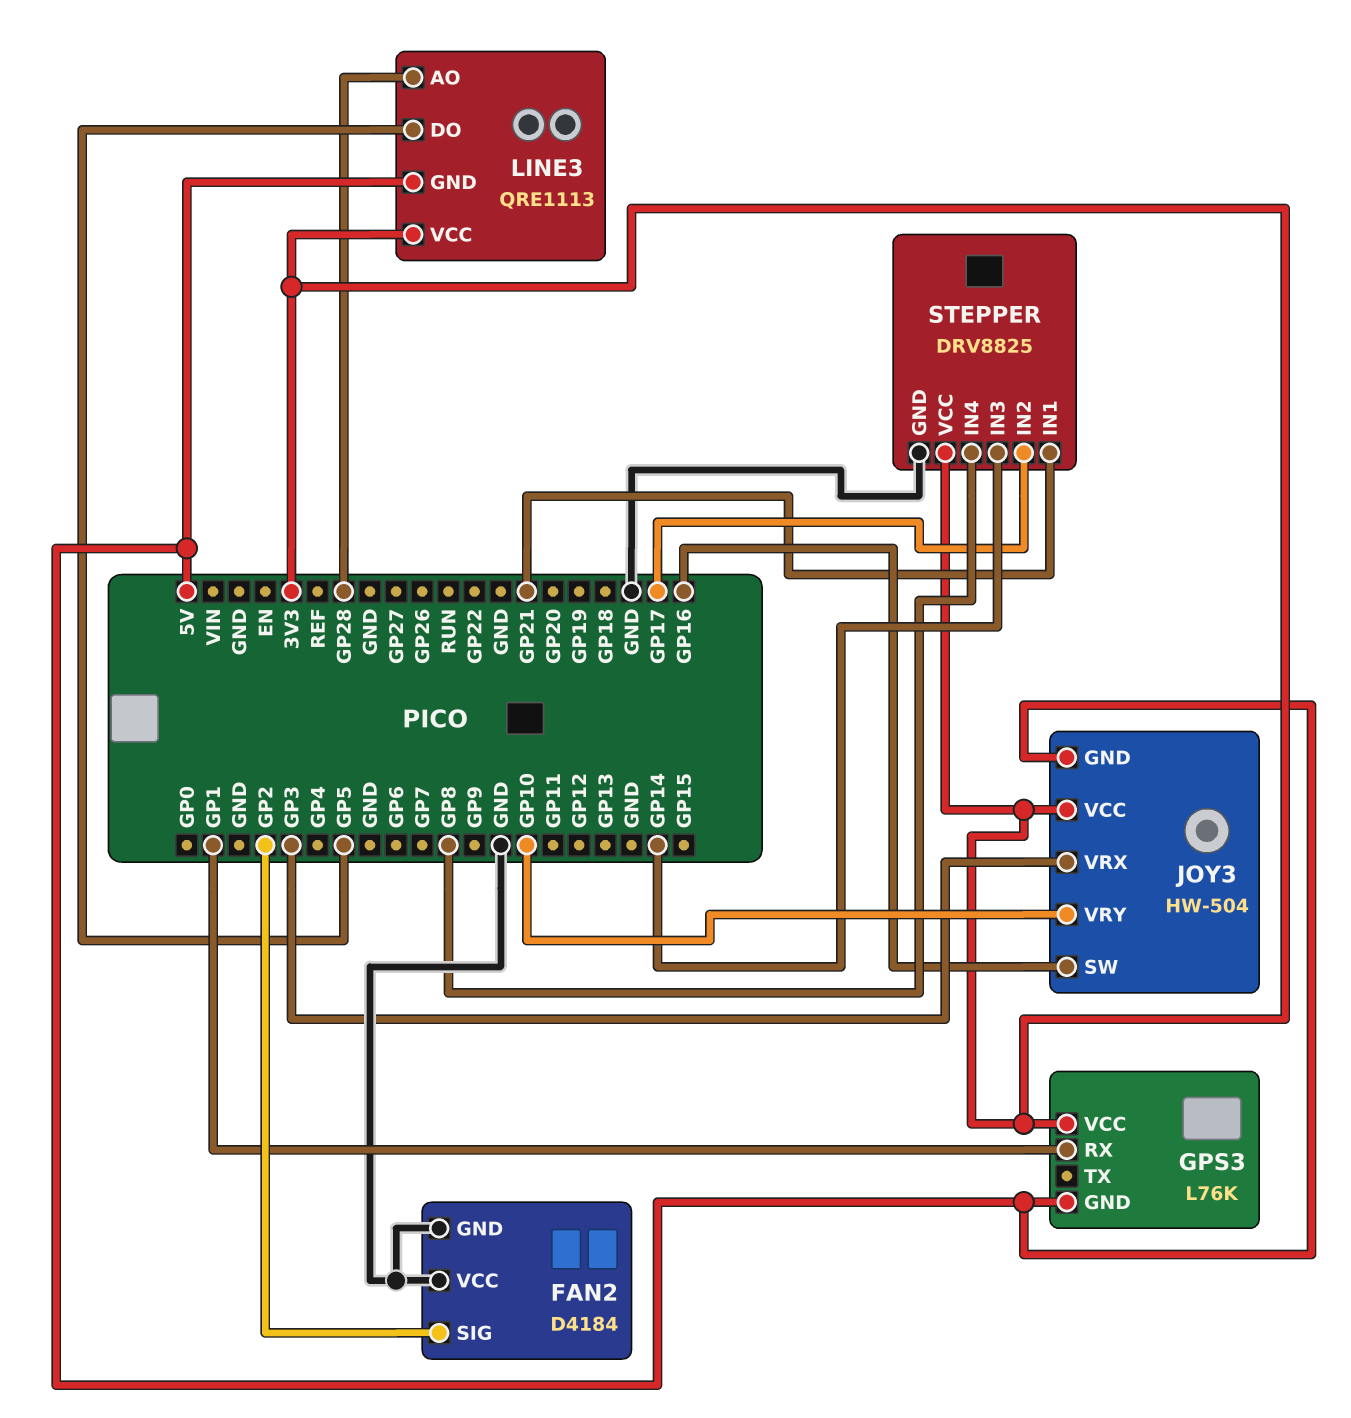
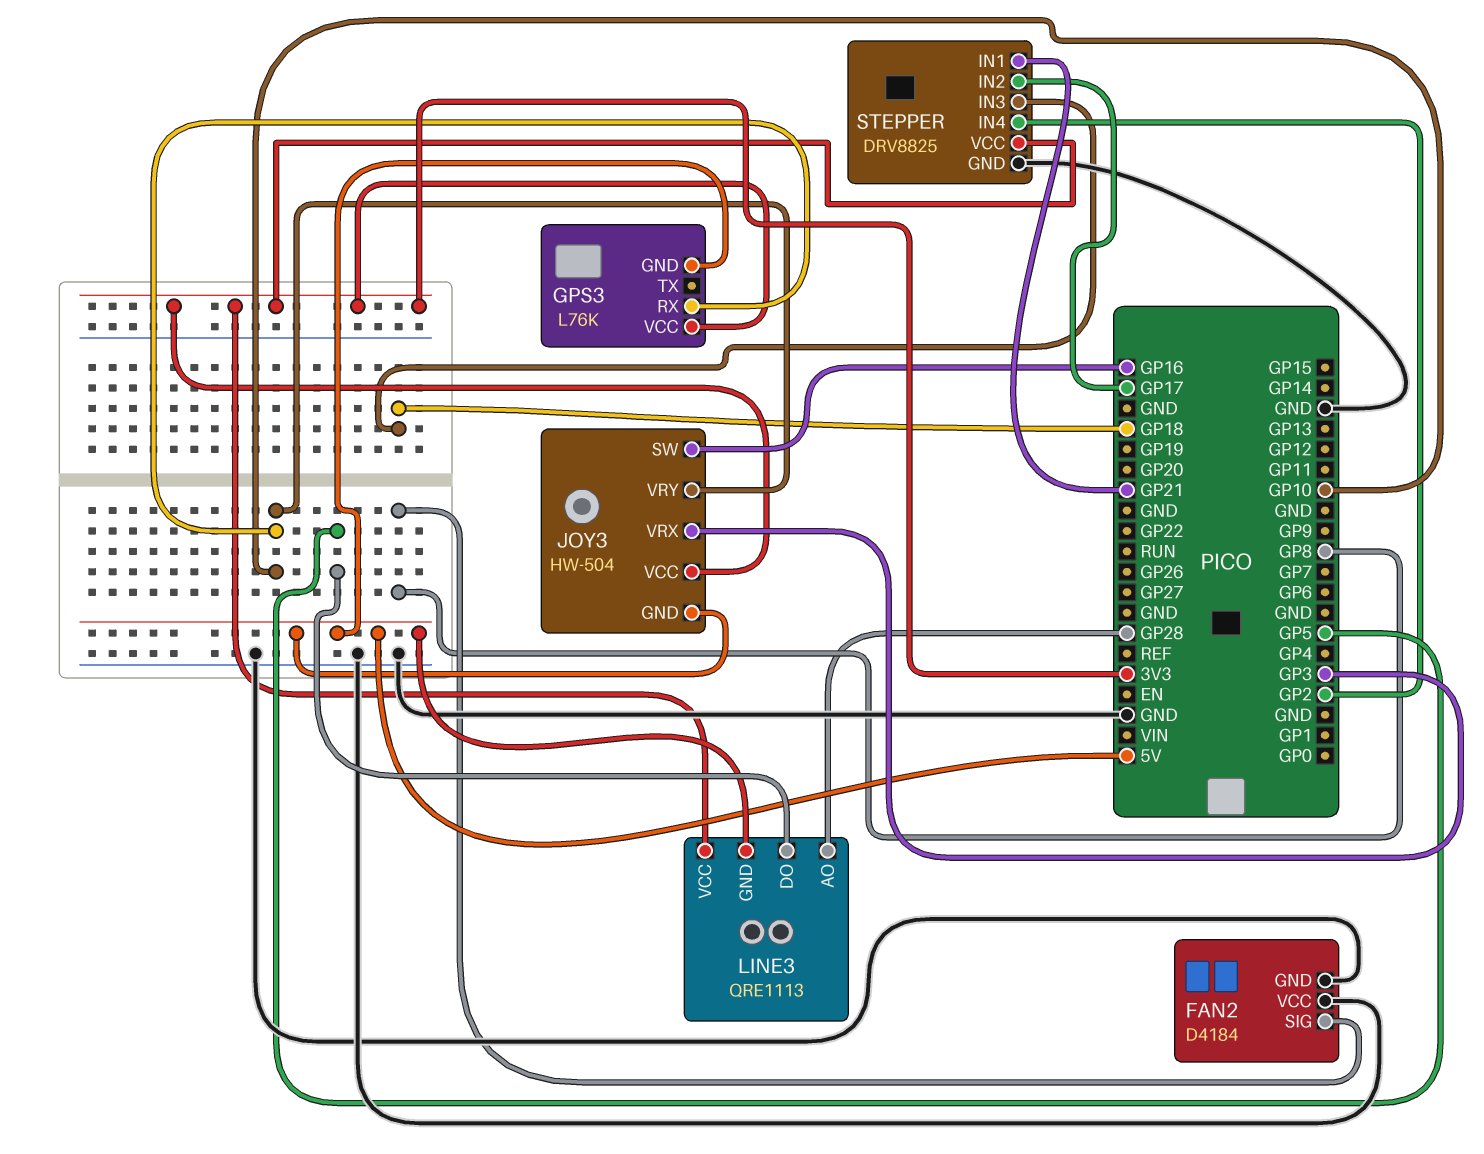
FAN2 pin SIG: GP2 -> GP8
GPS3 pin RX: GP1 -> GP10
STEPPER pin IN3: GP14 -> GP18
STEPPER pin IN4: GP8 -> GP2

